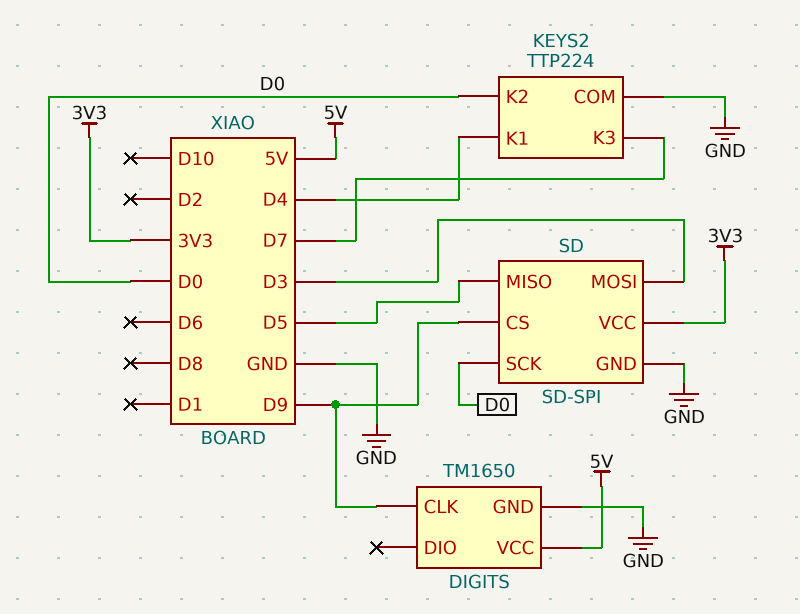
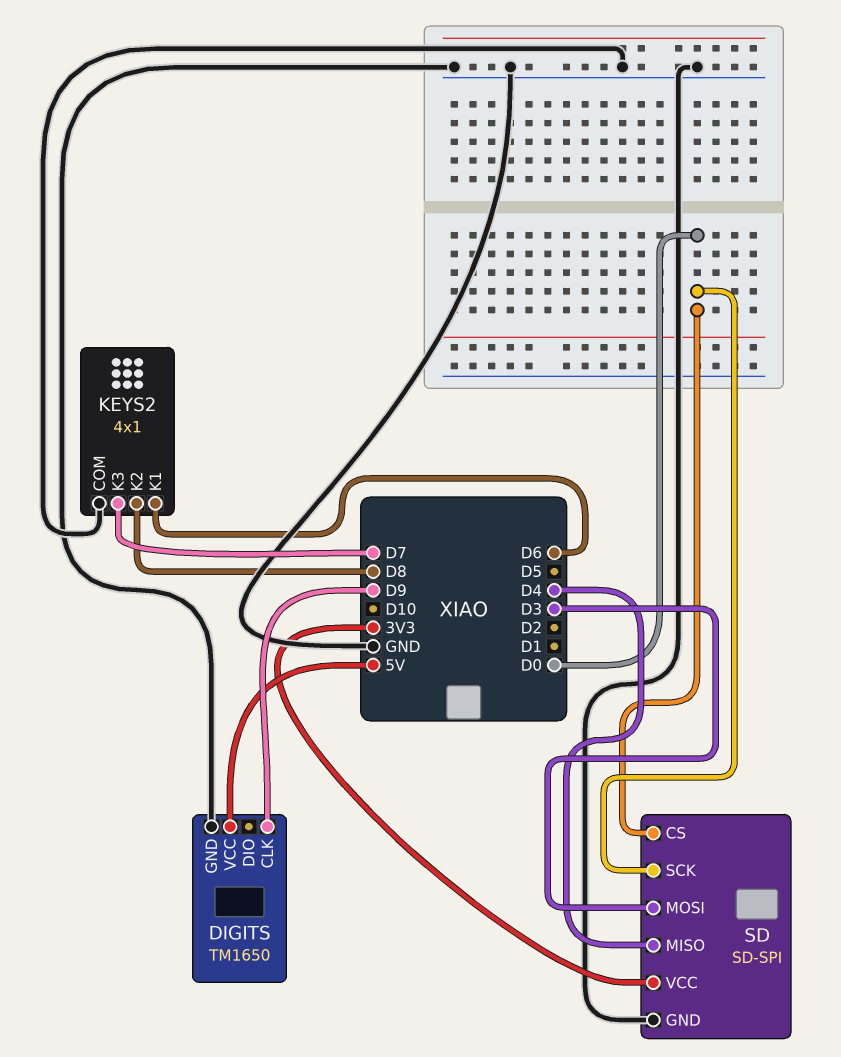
KEYS2: TTP224 -> 4x1
KEYS2 pin K1: D4 -> D6
KEYS2 pin K2: D0 -> D8
SD pin CS: D9 -> D0
SD pin MISO: D5 -> D4

